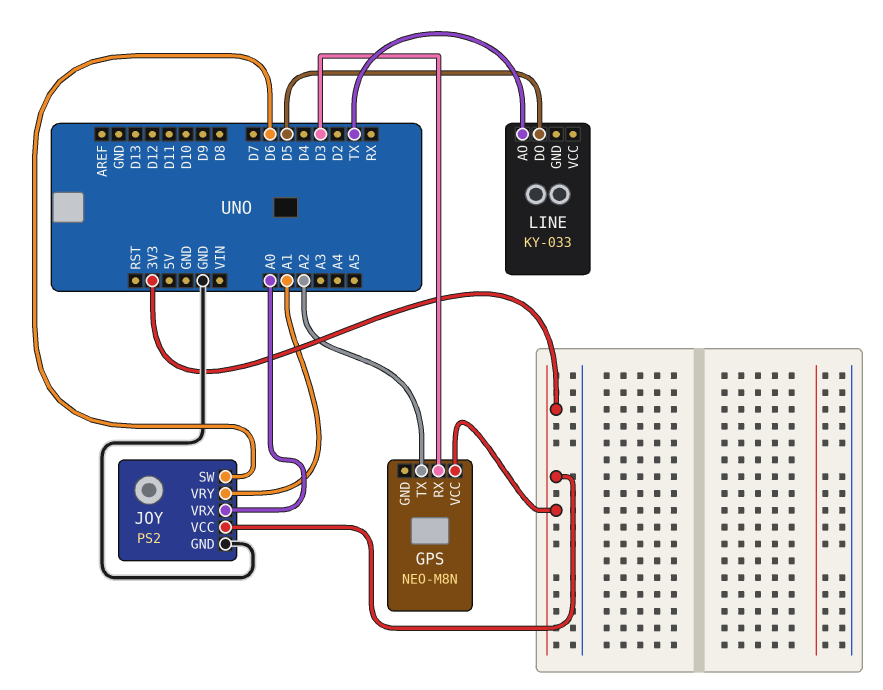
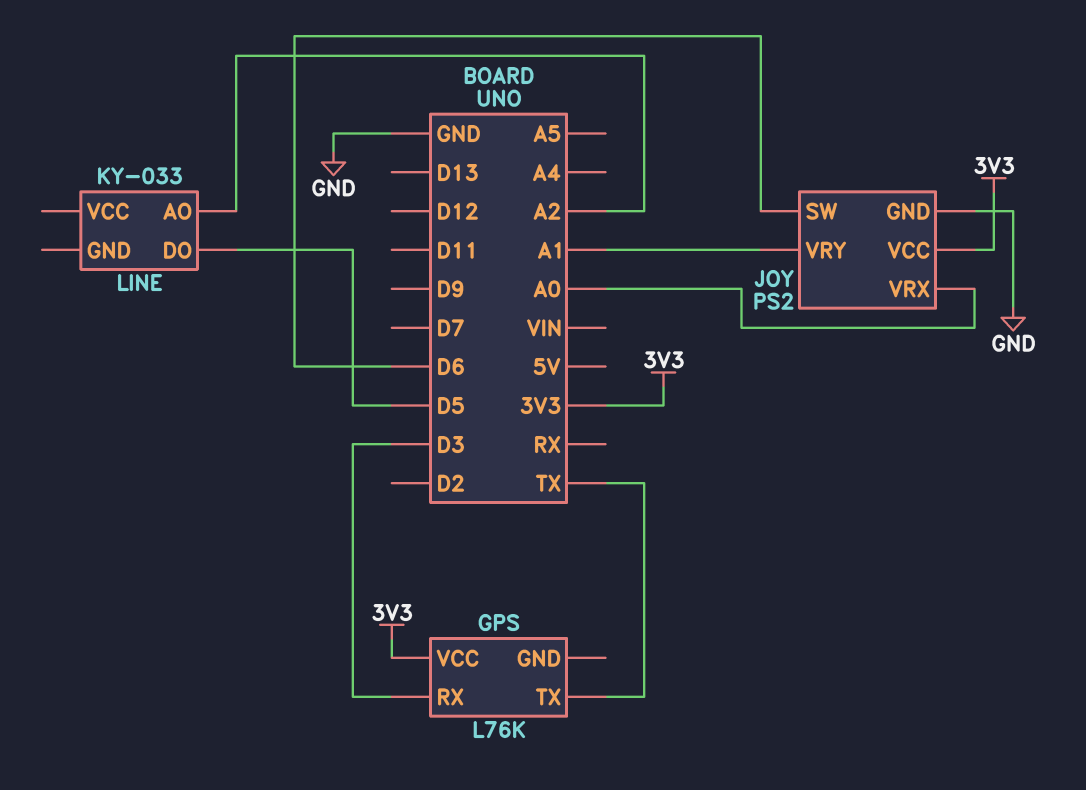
GPS: NEO-M8N -> L76K
GPS pin TX: A2 -> TX
LINE pin AO: TX -> A2

